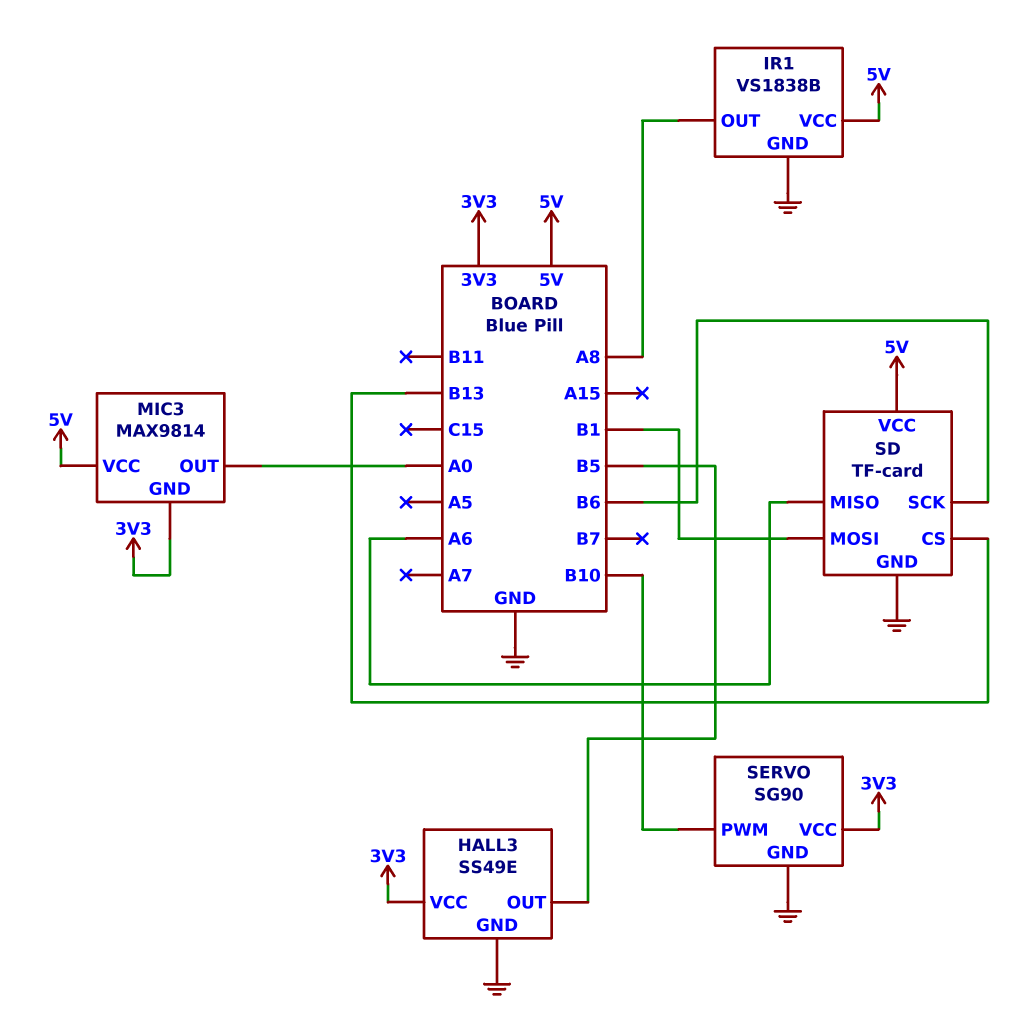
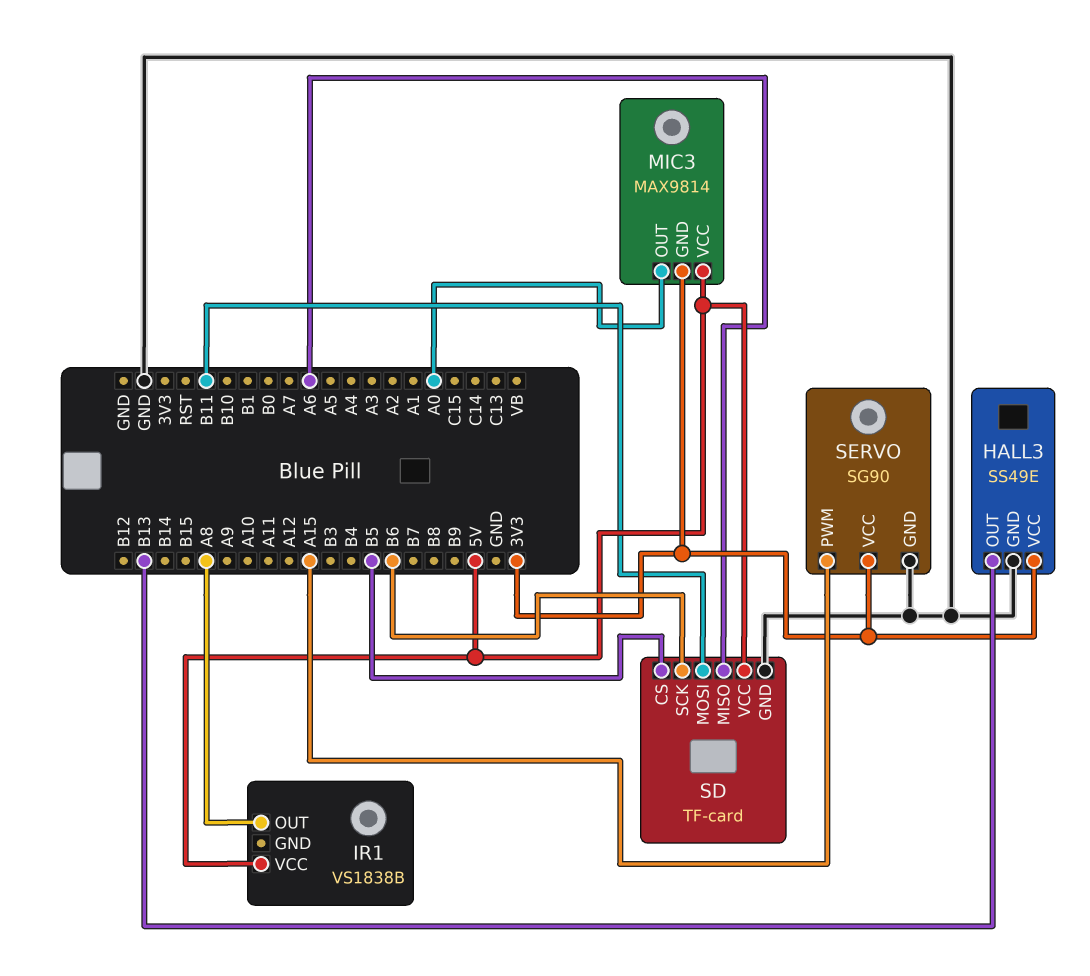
HALL3 pin OUT: B5 -> B13
IR1 pin GND: GND -> none
SD pin CS: B13 -> B5
SD pin MOSI: B1 -> B11
SERVO pin PWM: B10 -> A15

